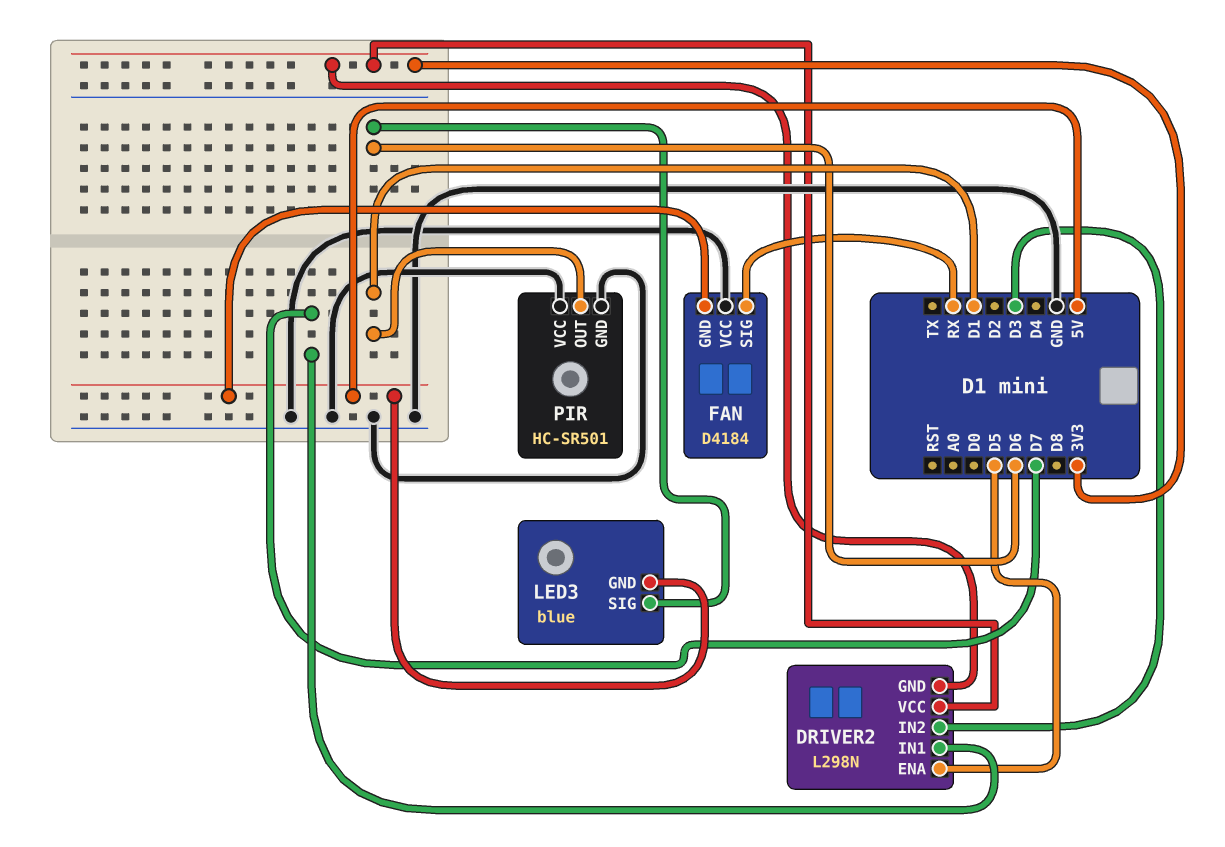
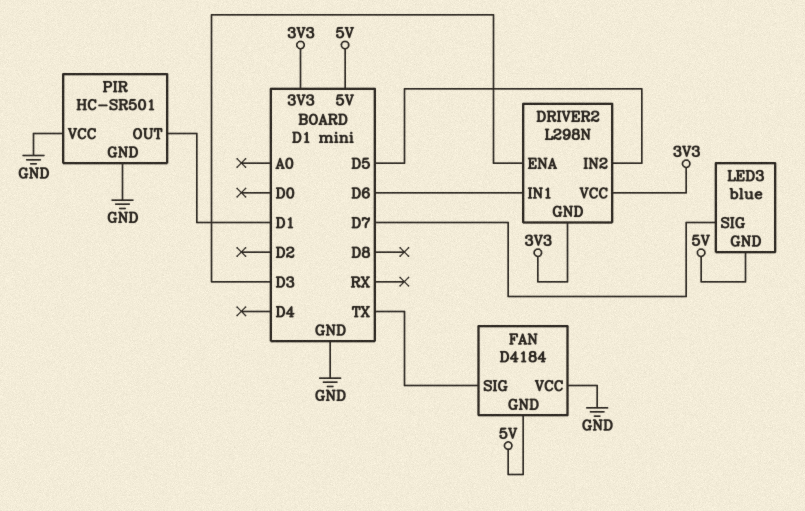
DRIVER2 pin ENA: D5 -> D3
DRIVER2 pin IN1: D7 -> D6
DRIVER2 pin IN2: D3 -> D5
FAN pin SIG: RX -> TX
LED3 pin SIG: D6 -> D7

